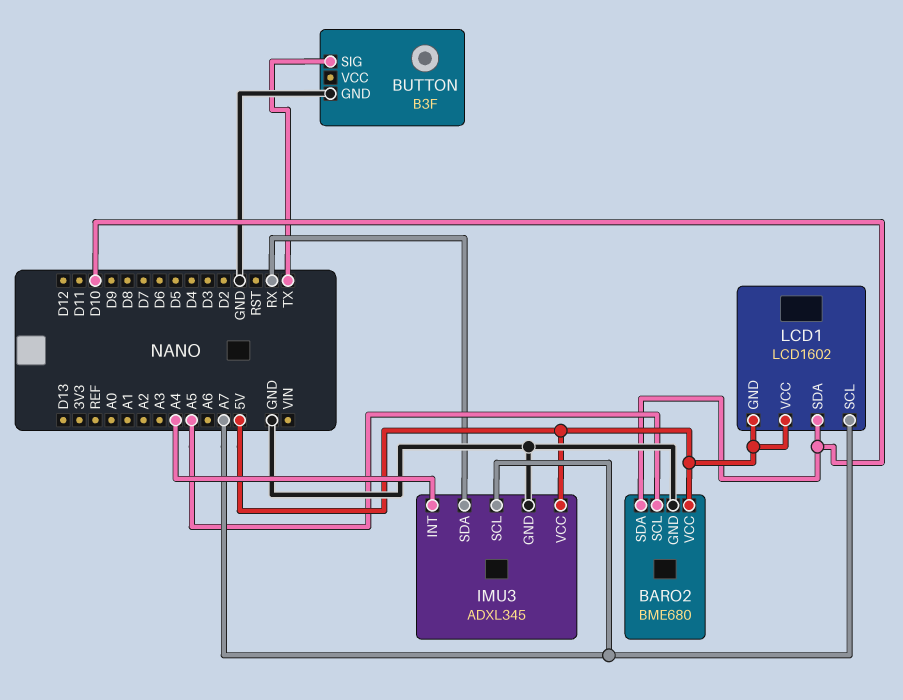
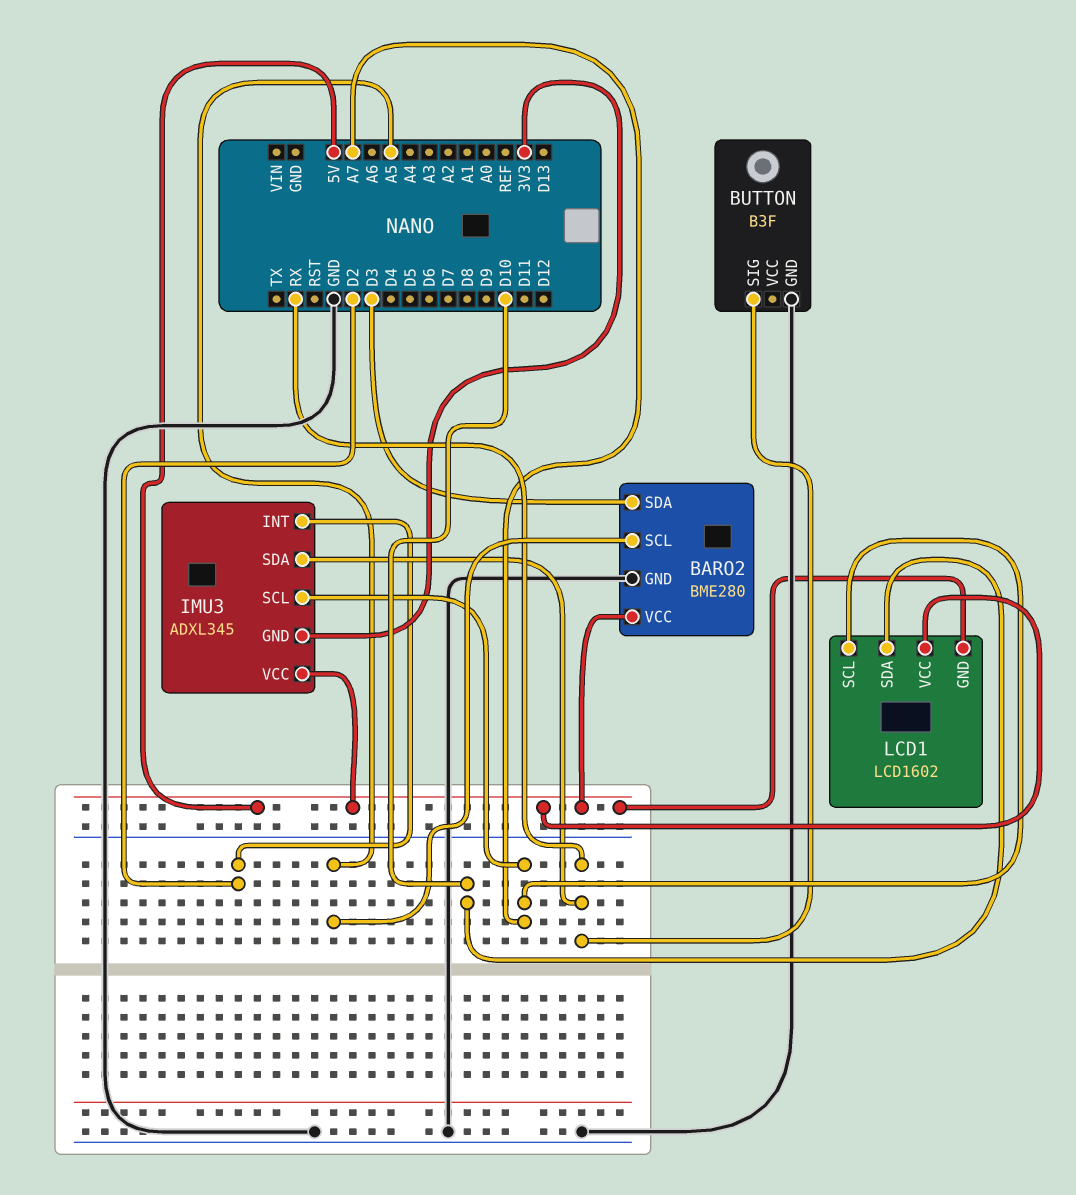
BARO2: BME680 -> BME280
BARO2 pin SDA: D10 -> D3
BUTTON pin SIG: TX -> RX
IMU3 pin GND: GND -> 3V3
IMU3 pin INT: A4 -> D2

